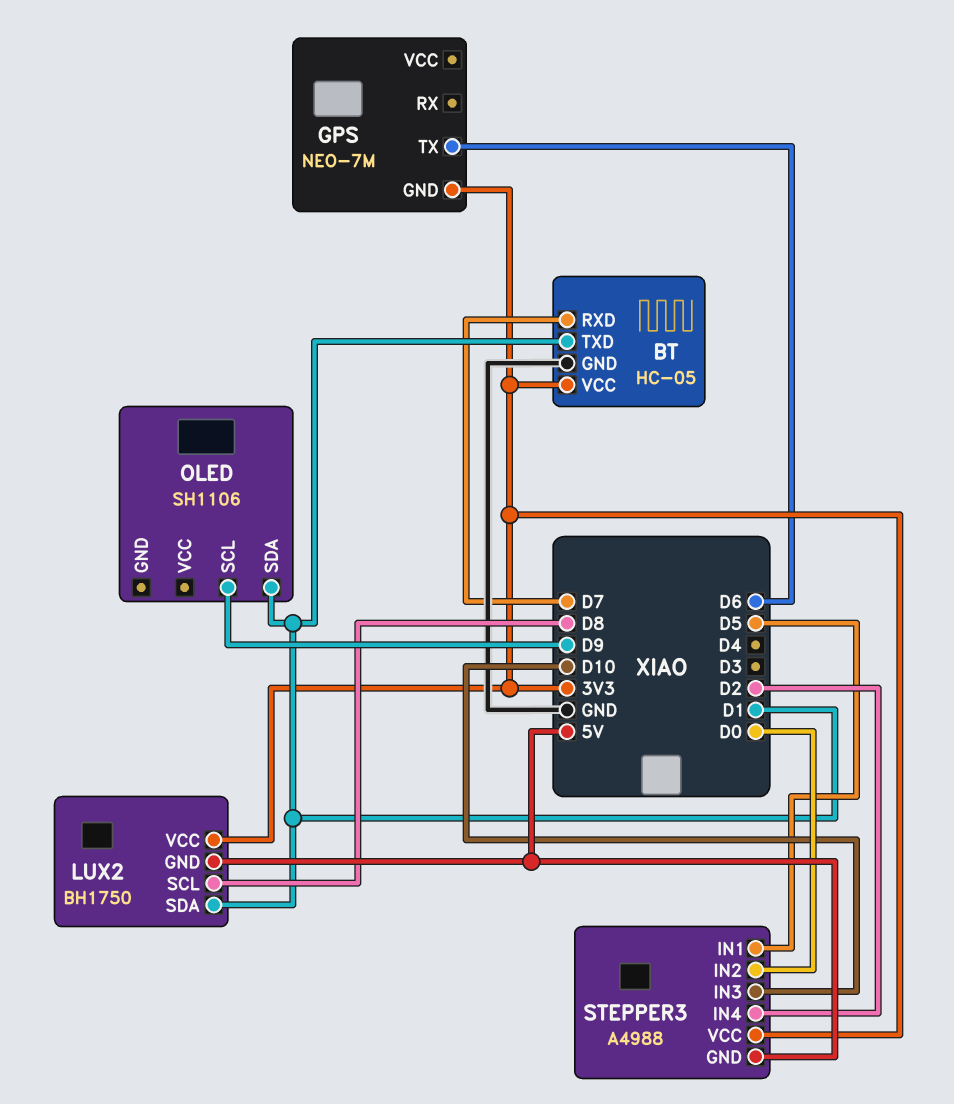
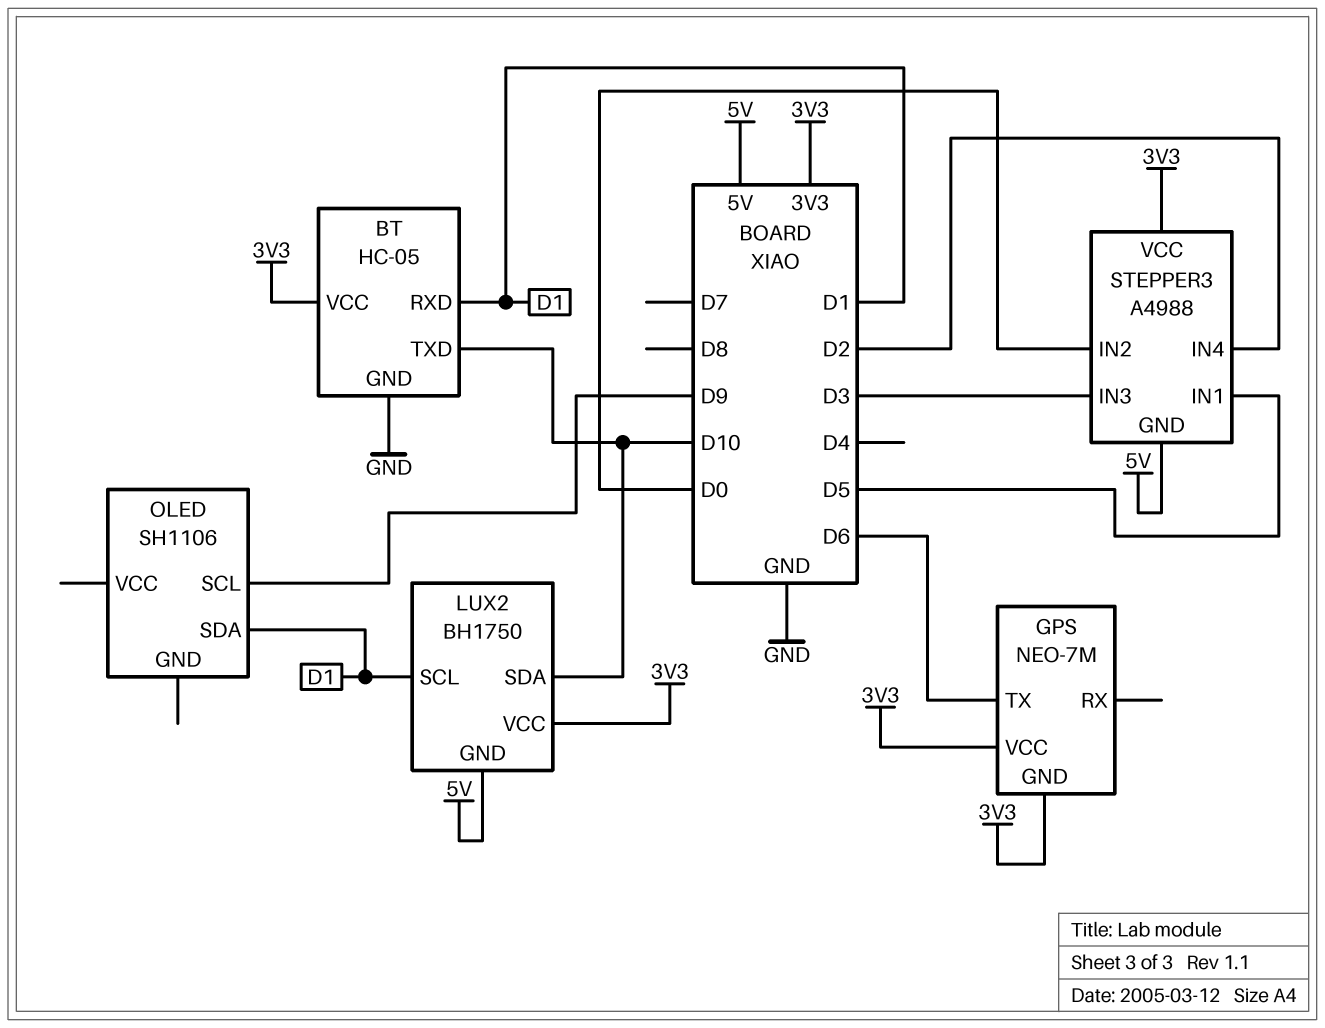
BT pin RXD: D7 -> D1
BT pin TXD: D1 -> D10
GPS pin VCC: none -> 3V3
LUX2 pin SCL: D8 -> D1
LUX2 pin SDA: D1 -> D10
STEPPER3 pin IN3: D10 -> D3

